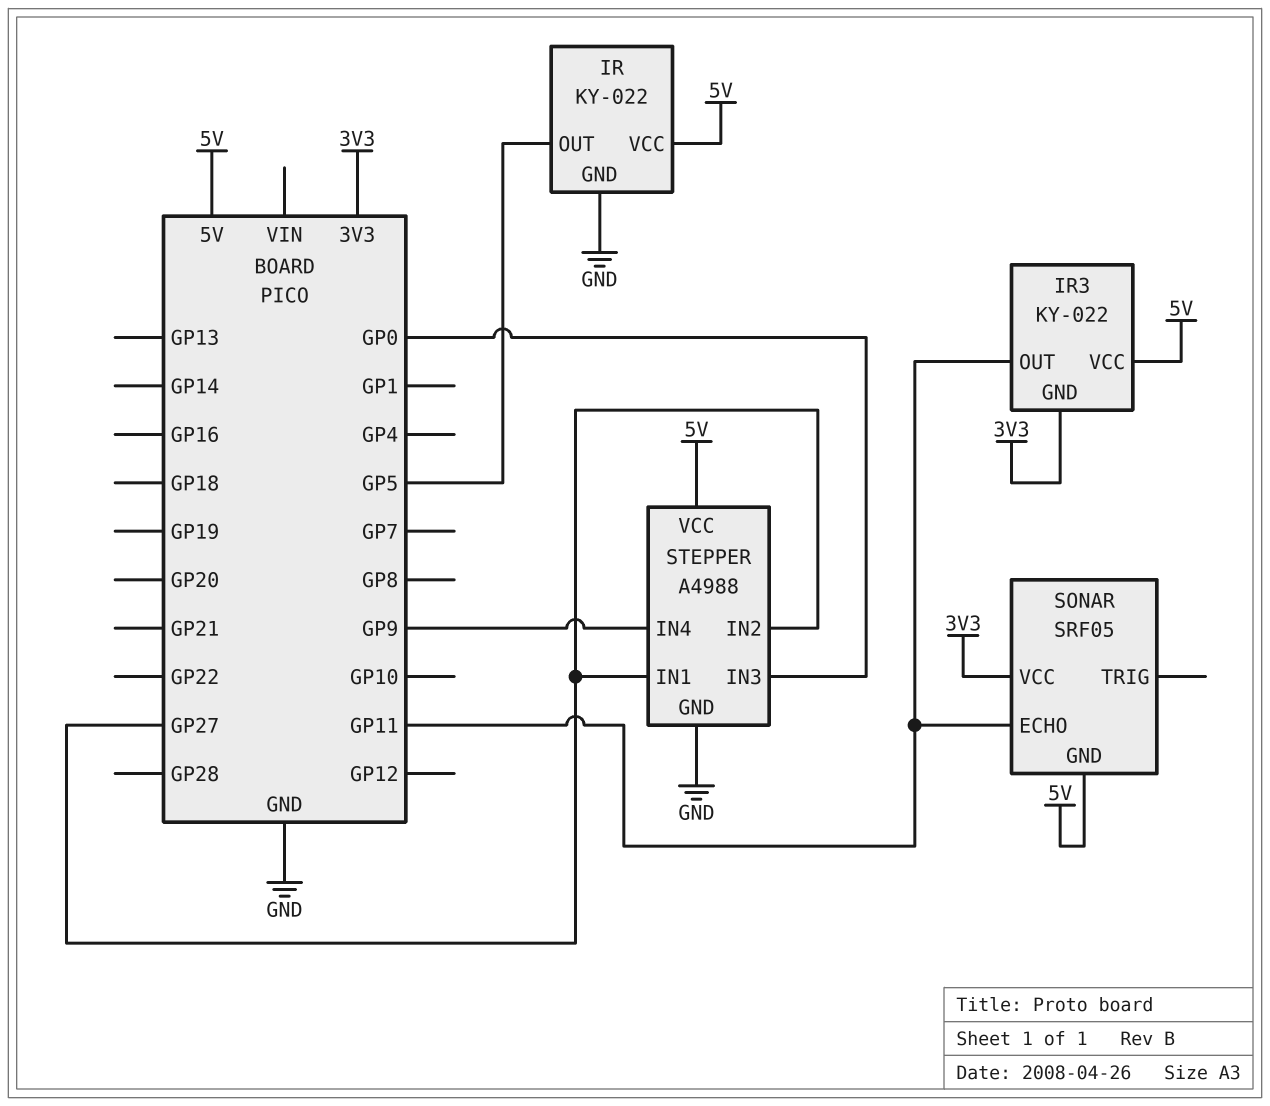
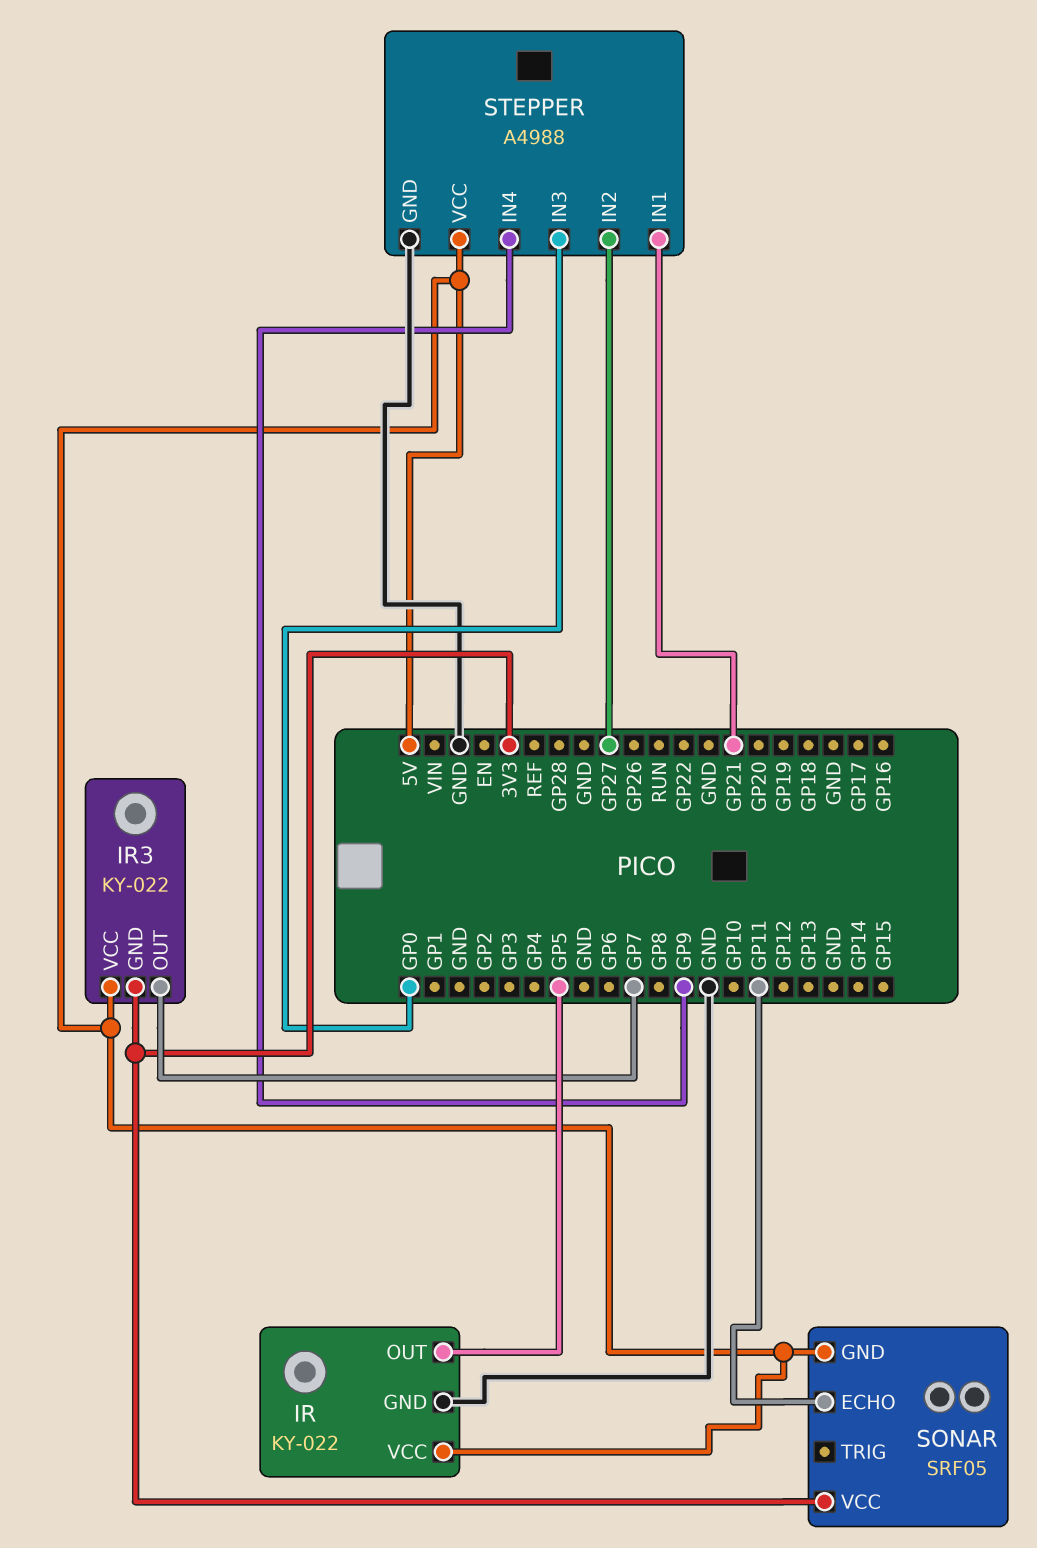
IR3 pin OUT: GP11 -> GP7
STEPPER pin IN1: GP27 -> GP21

